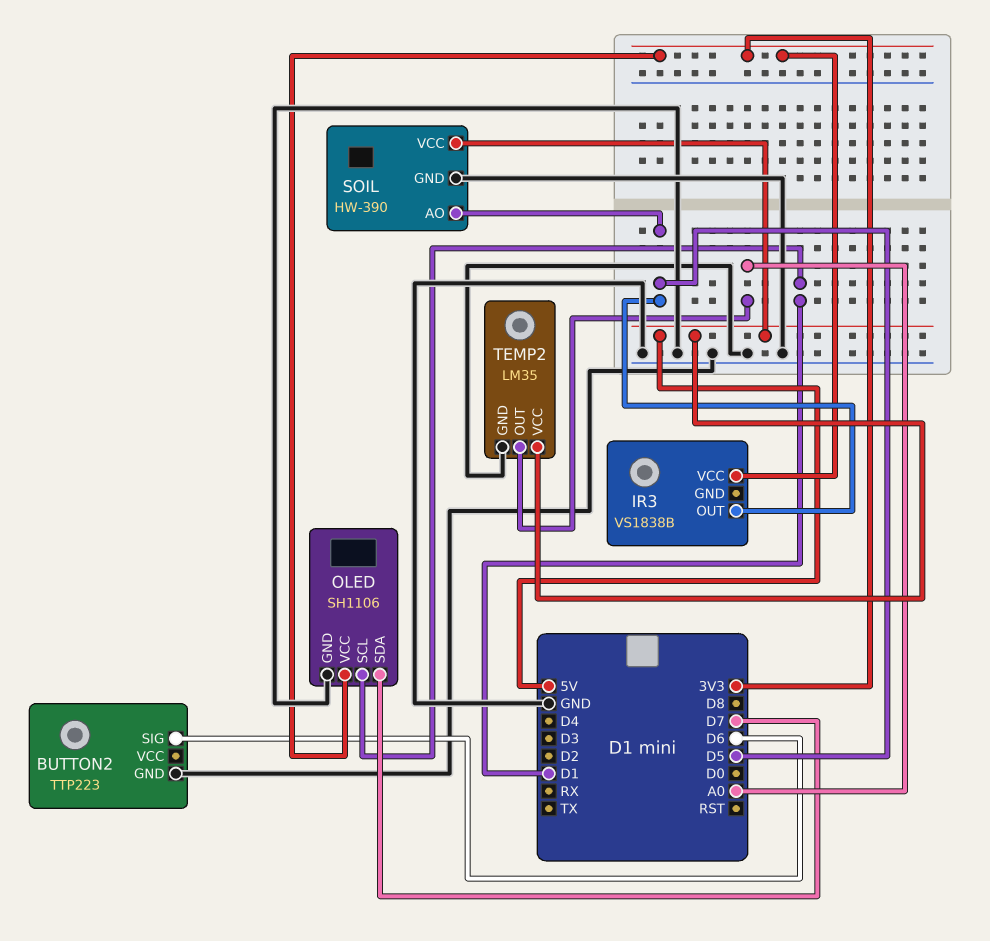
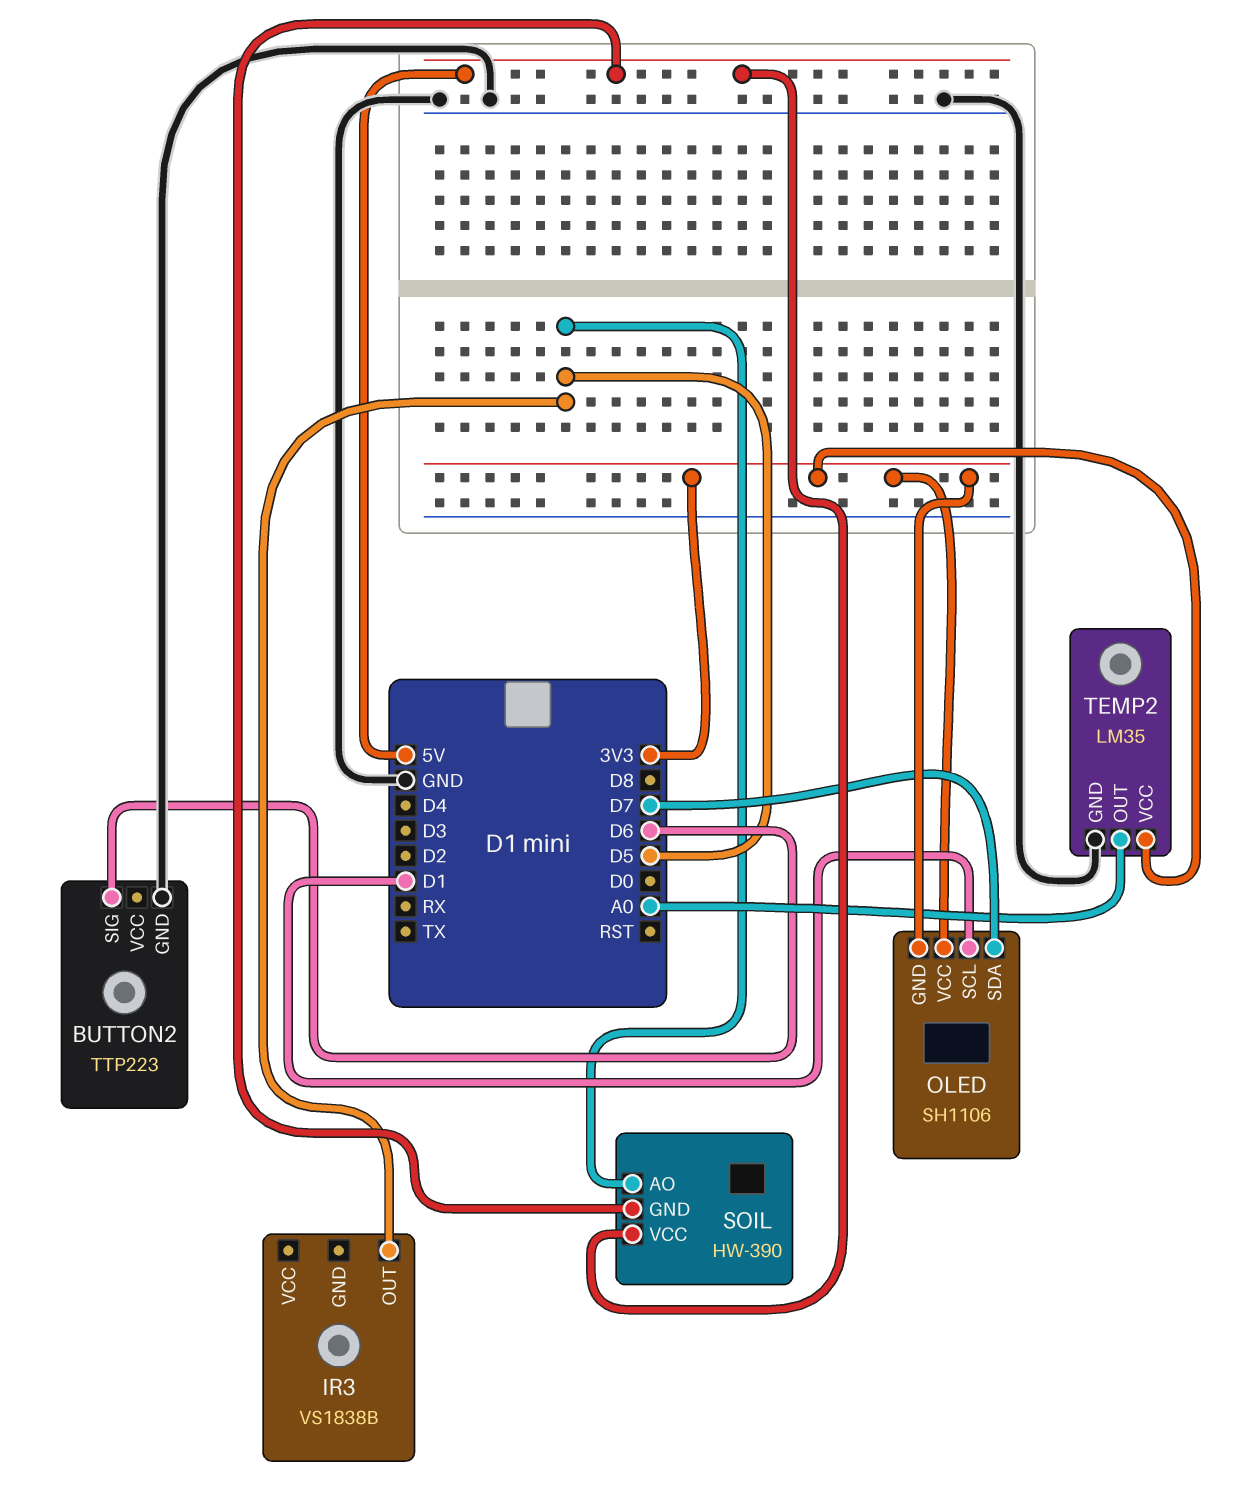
IR3 pin VCC: 3V3 -> none
OLED pin GND: GND -> 3V3
SOIL pin GND: GND -> 5V
TEMP2 pin VCC: 5V -> 3V3

